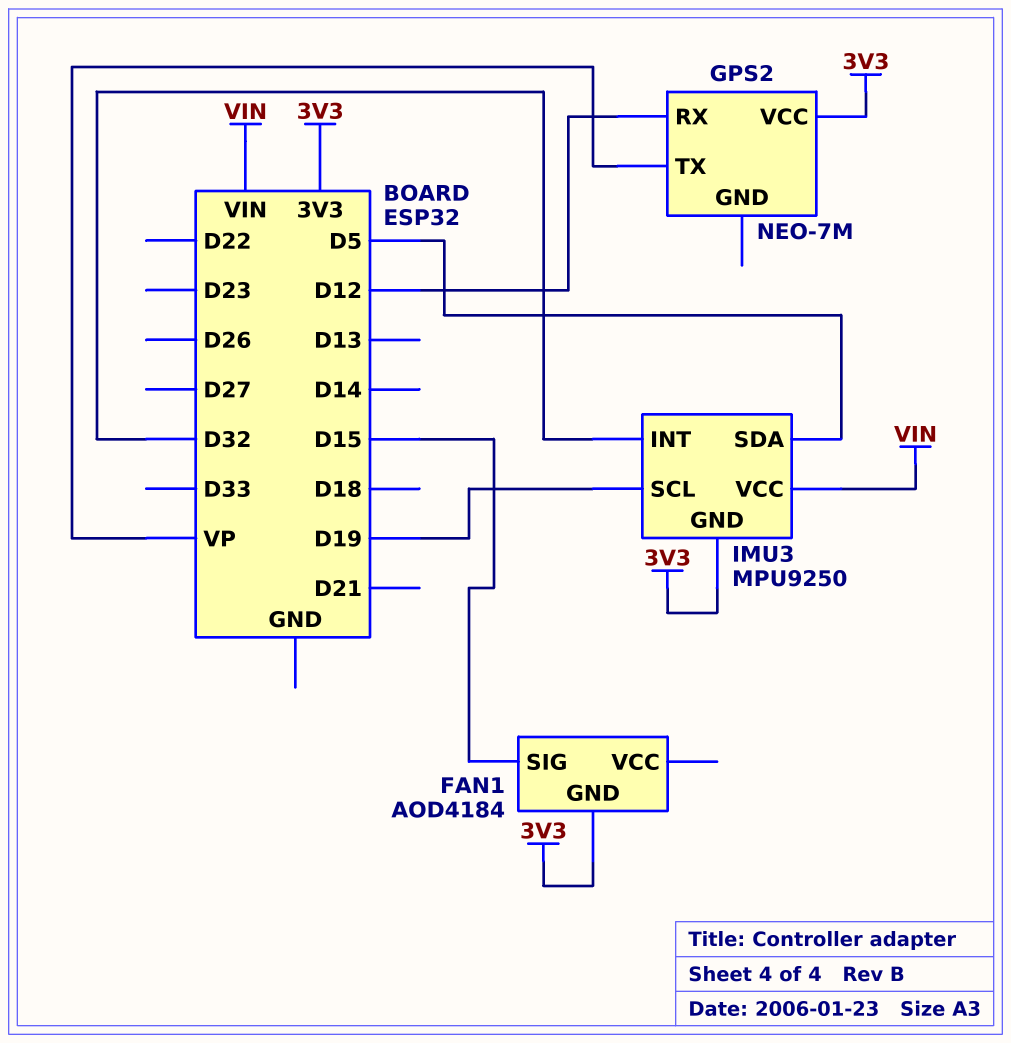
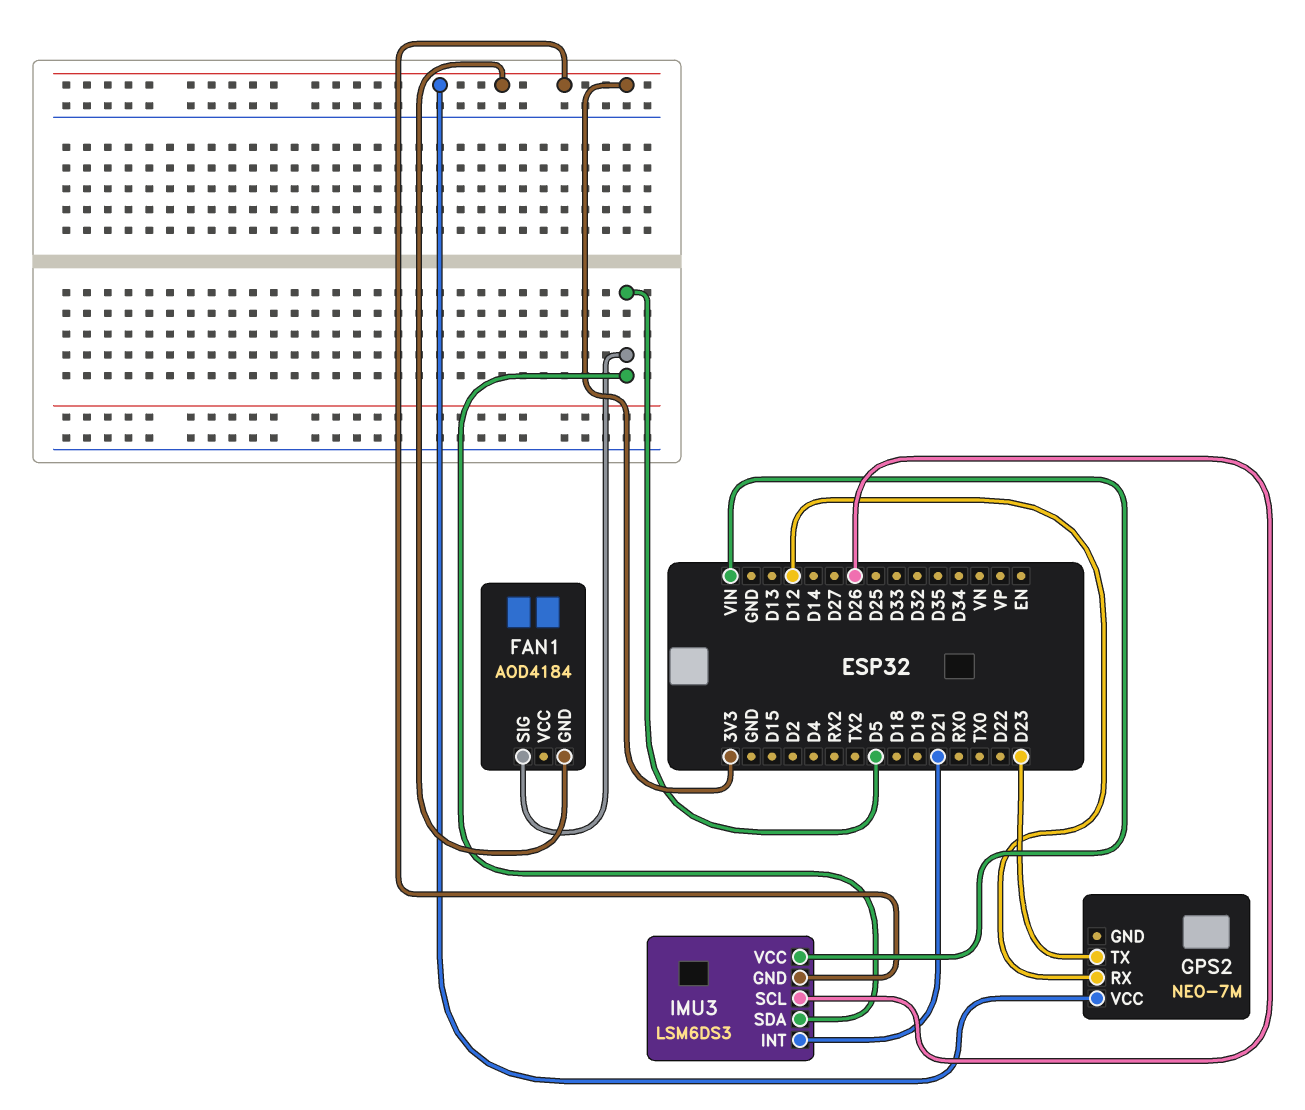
FAN1 pin SIG: D15 -> D5
GPS2 pin TX: VP -> D23
IMU3: MPU9250 -> LSM6DS3
IMU3 pin INT: D32 -> D21
IMU3 pin SCL: D19 -> D26

